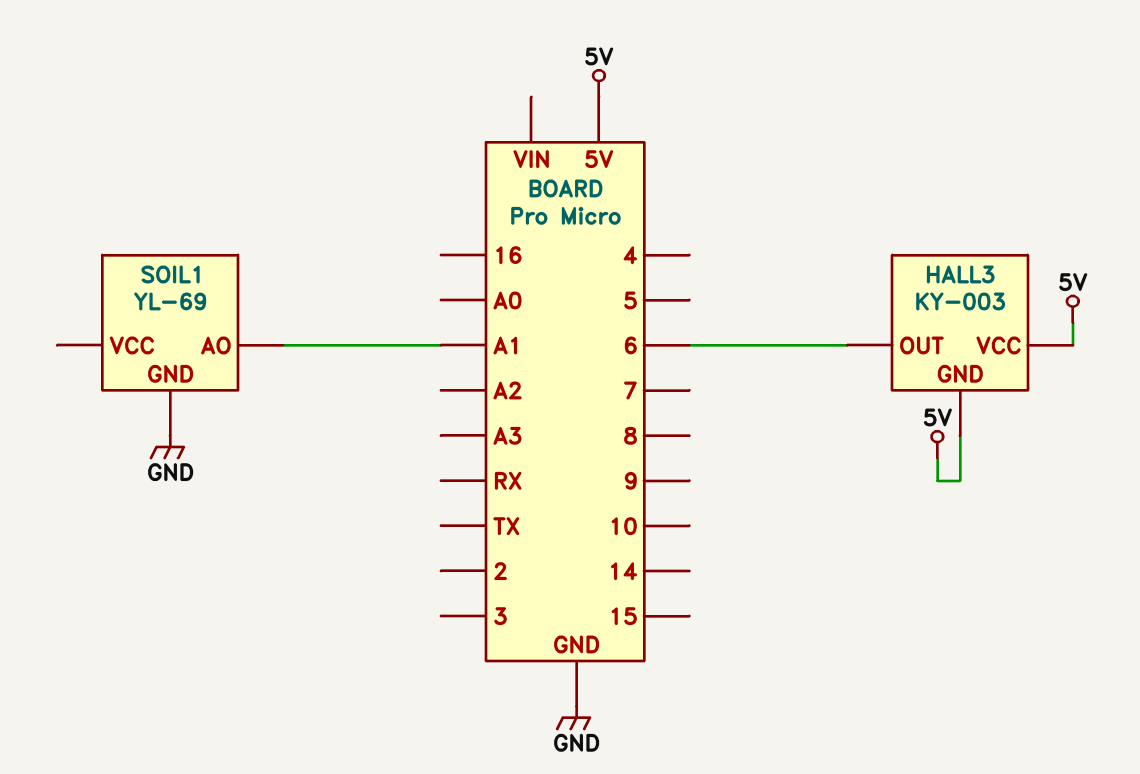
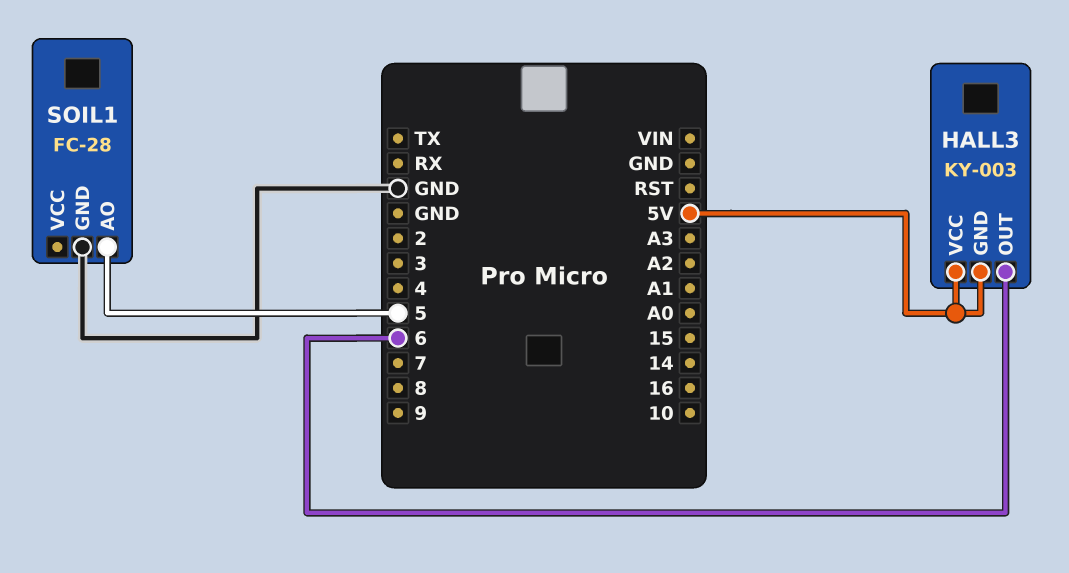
SOIL1: YL-69 -> FC-28
SOIL1 pin AO: A1 -> 5

